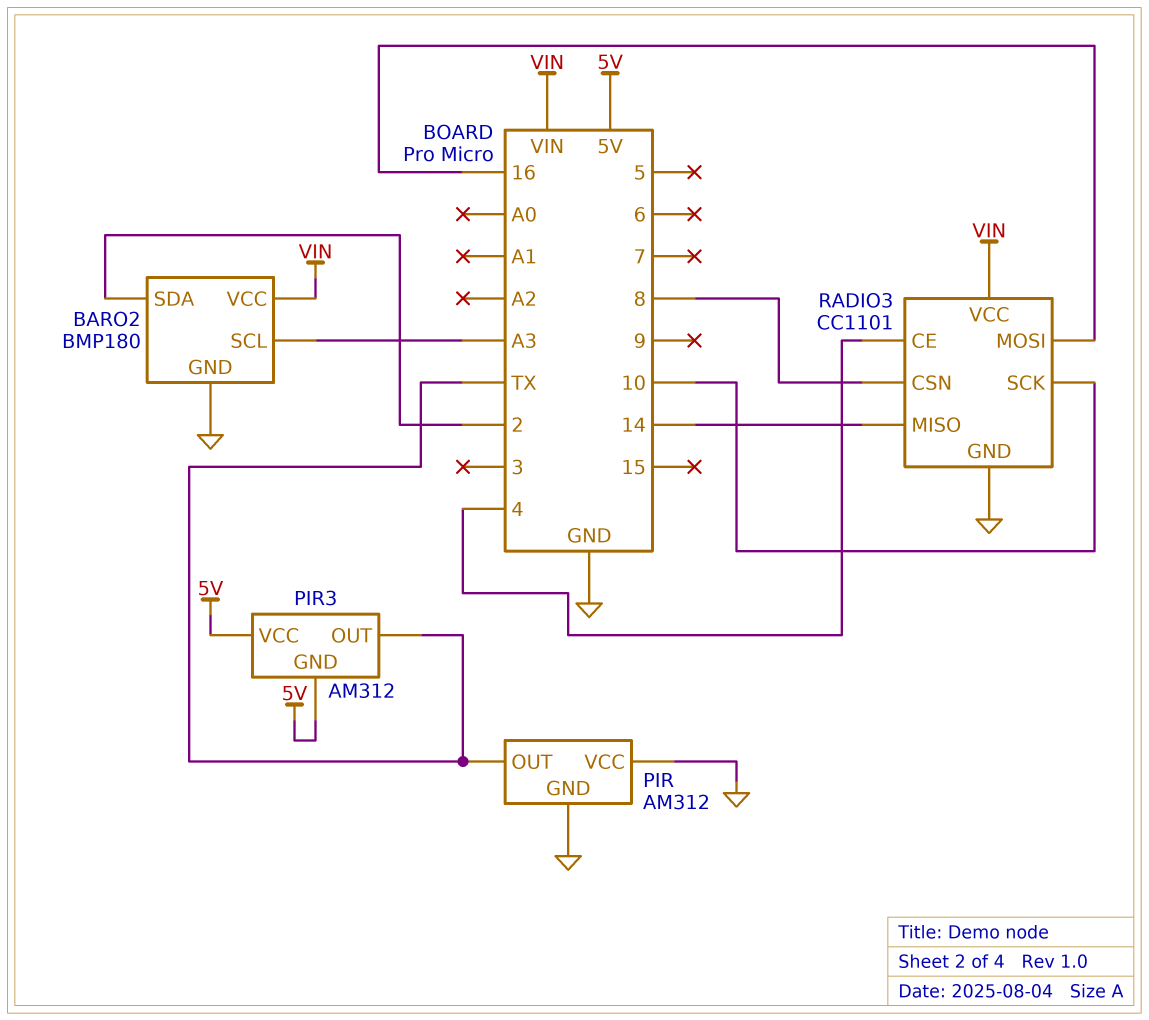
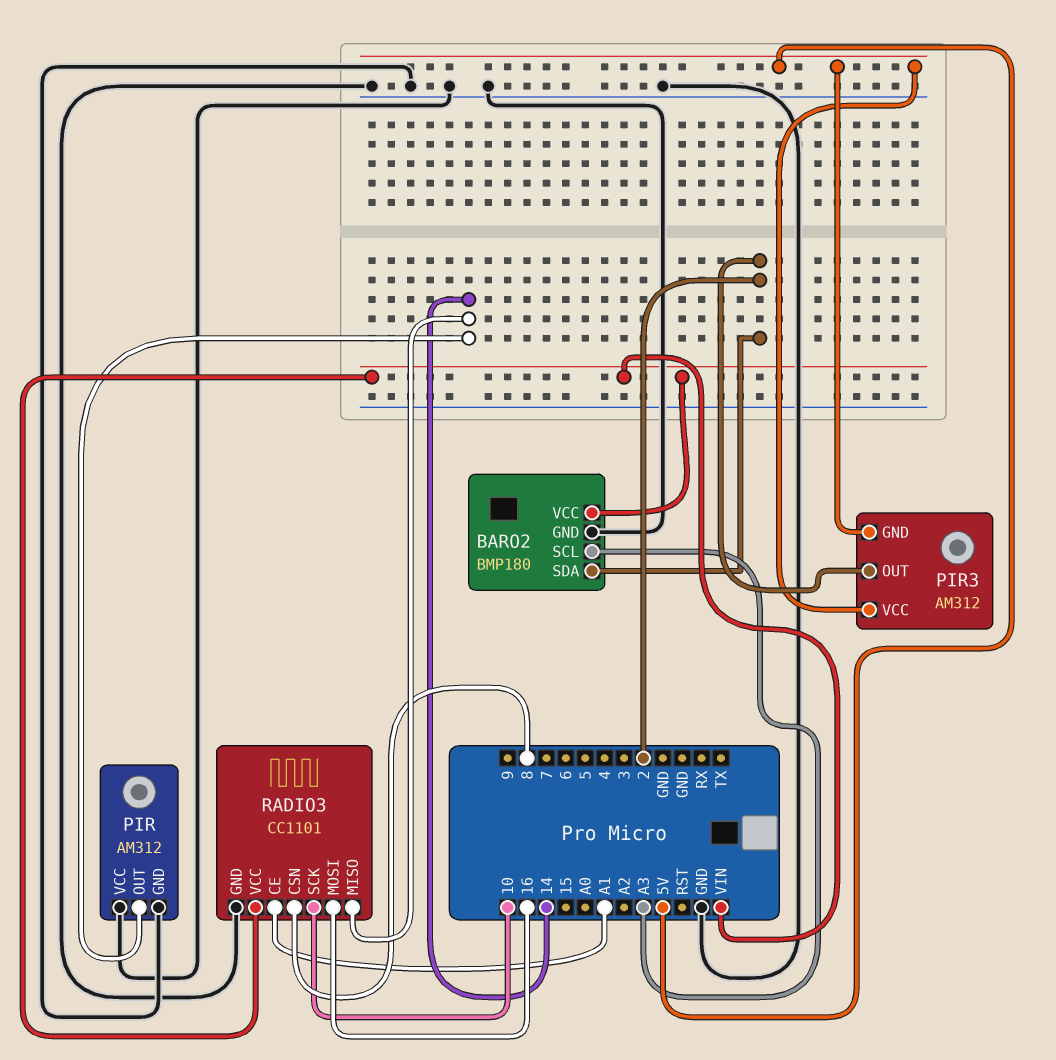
PIR pin OUT: TX -> 14
PIR3 pin OUT: TX -> 2
RADIO3 pin CE: 4 -> A1

